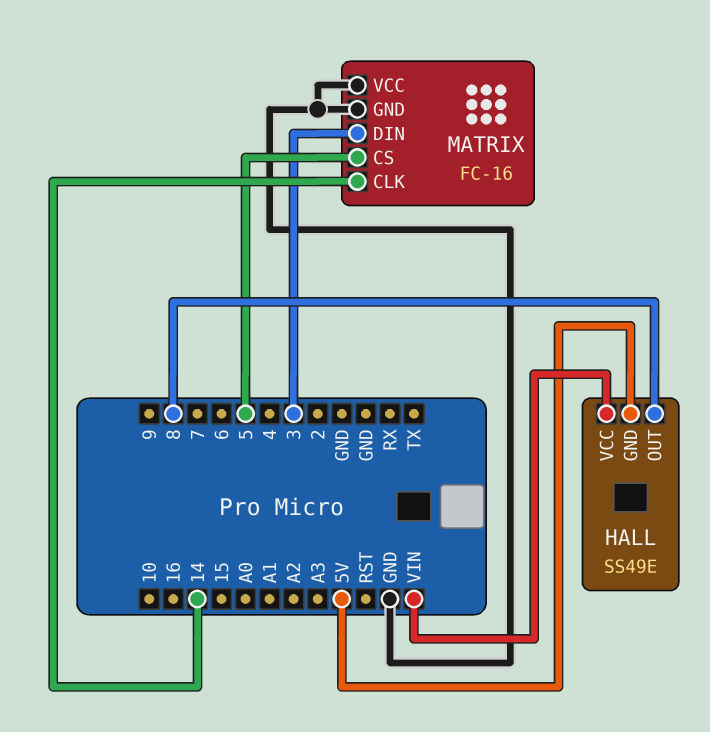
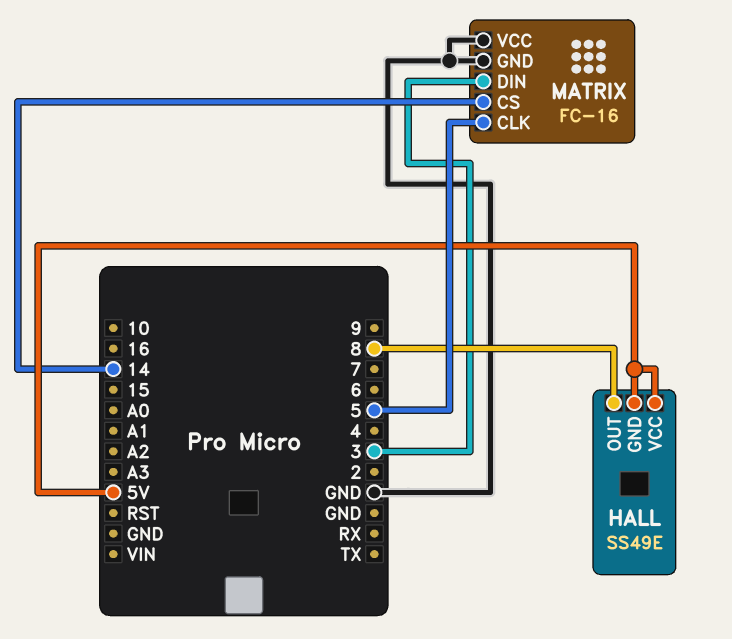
HALL pin VCC: VIN -> 5V
MATRIX pin CLK: 14 -> 5
MATRIX pin CS: 5 -> 14

